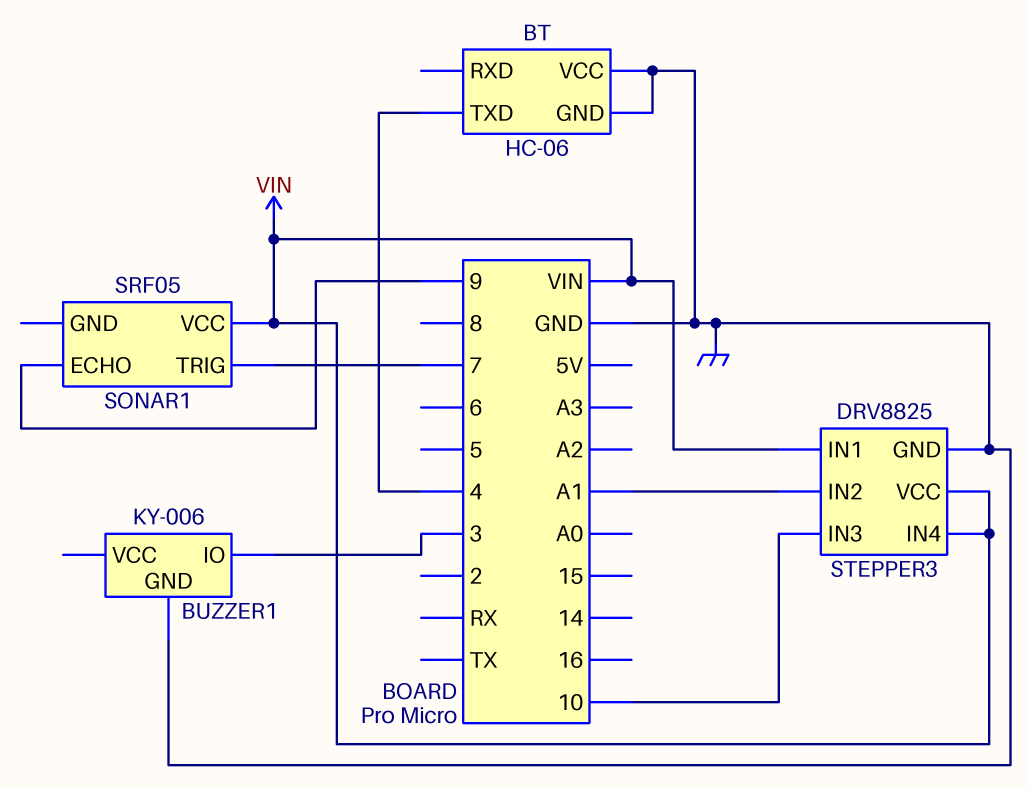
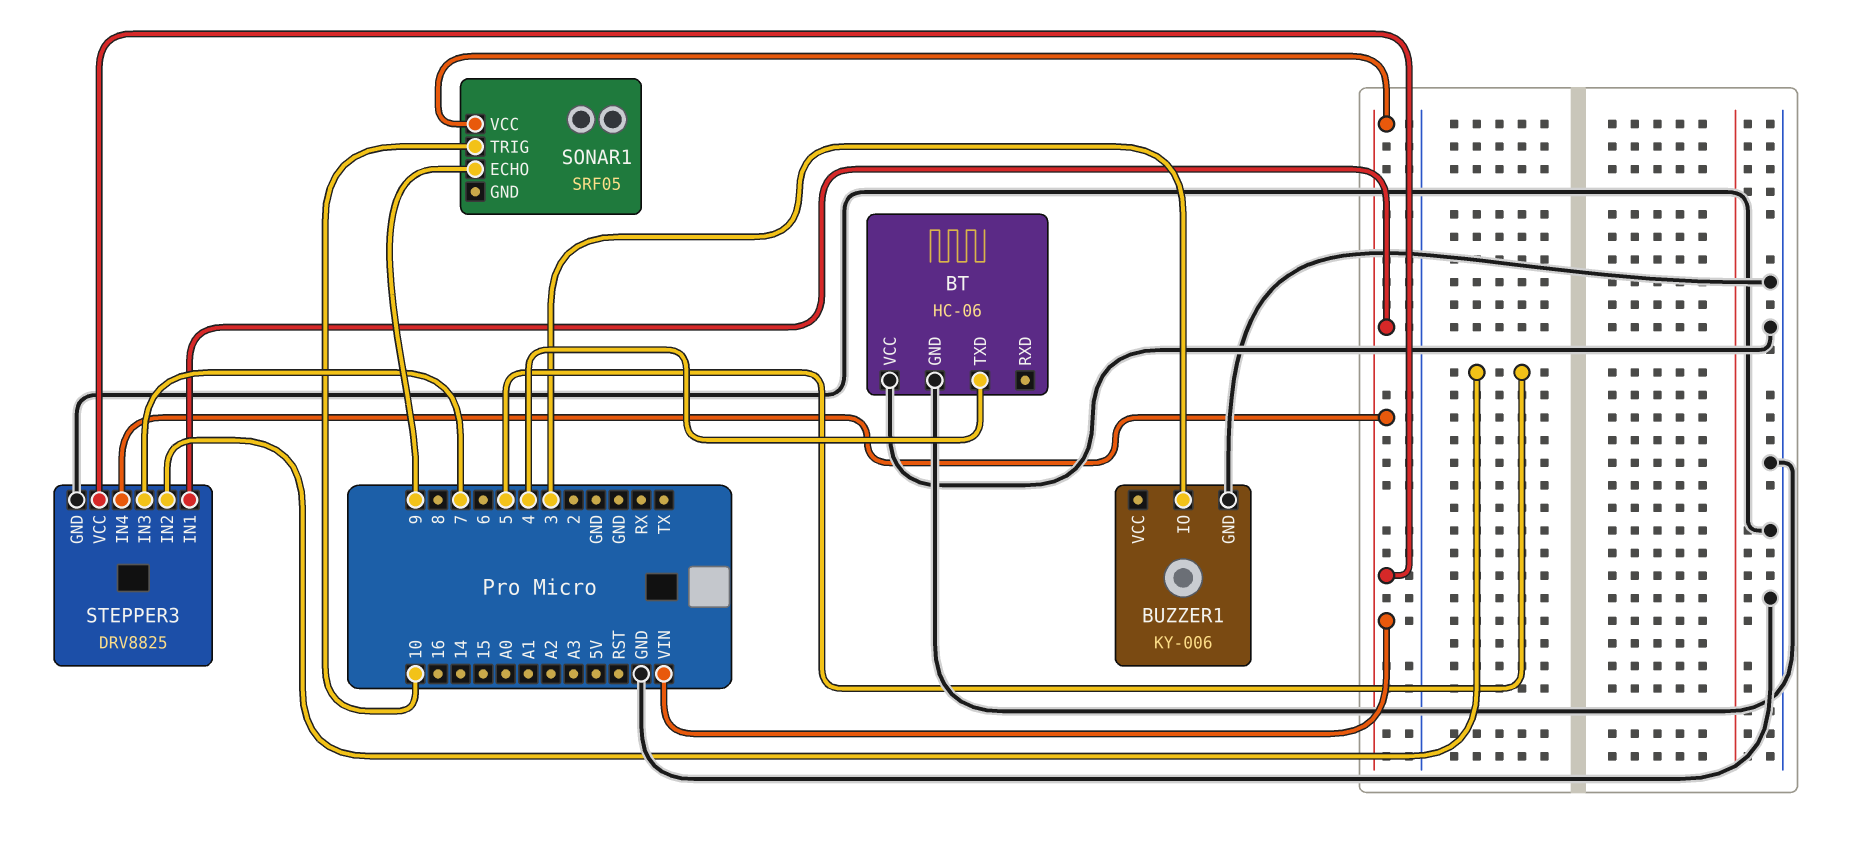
SONAR1 pin TRIG: 7 -> 10
STEPPER3 pin IN2: A1 -> 5
STEPPER3 pin IN3: 10 -> 7

